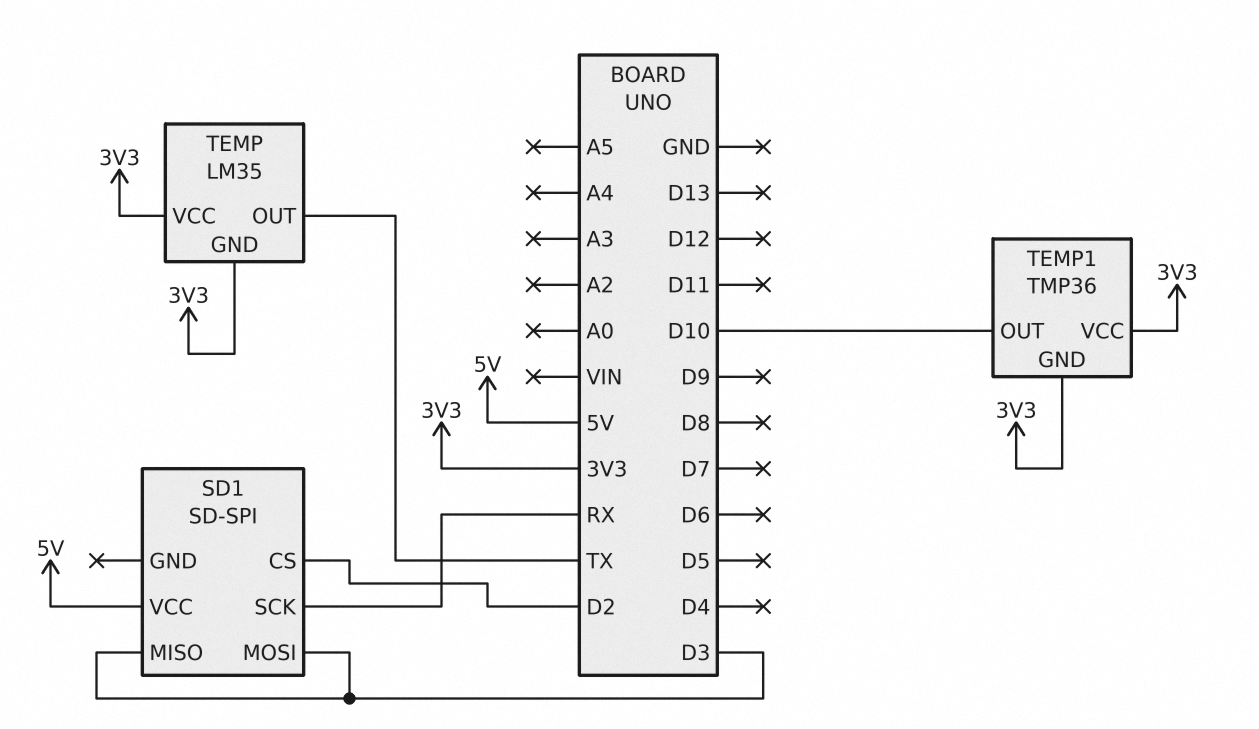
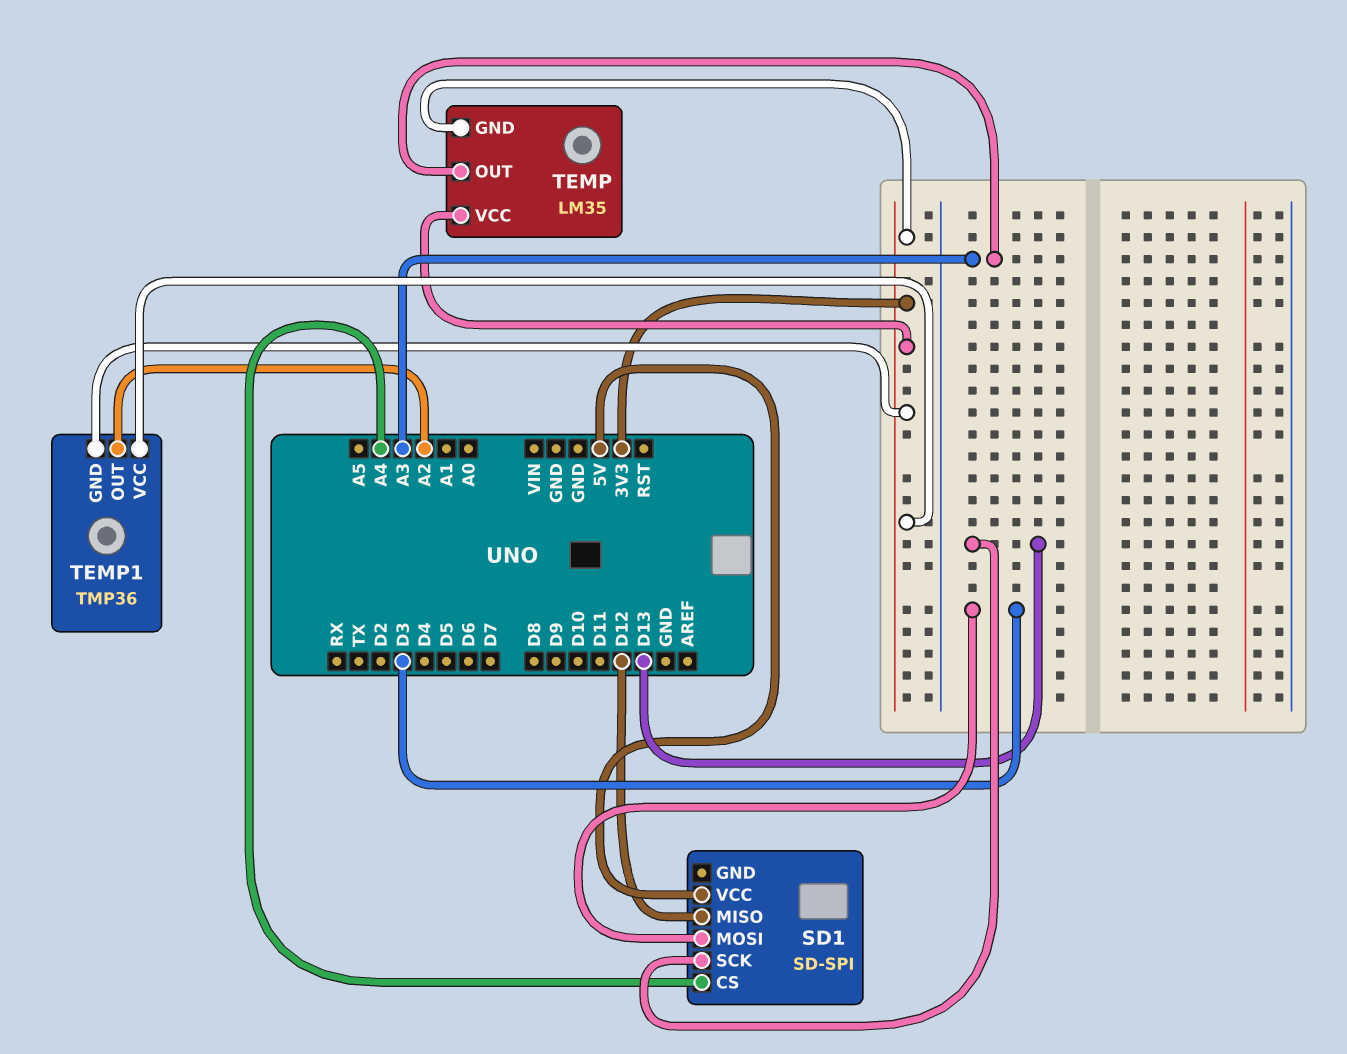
SD1 pin CS: D2 -> A4
SD1 pin MISO: D3 -> D12
SD1 pin SCK: RX -> D13
TEMP pin OUT: TX -> A3
TEMP1 pin OUT: D10 -> A2

